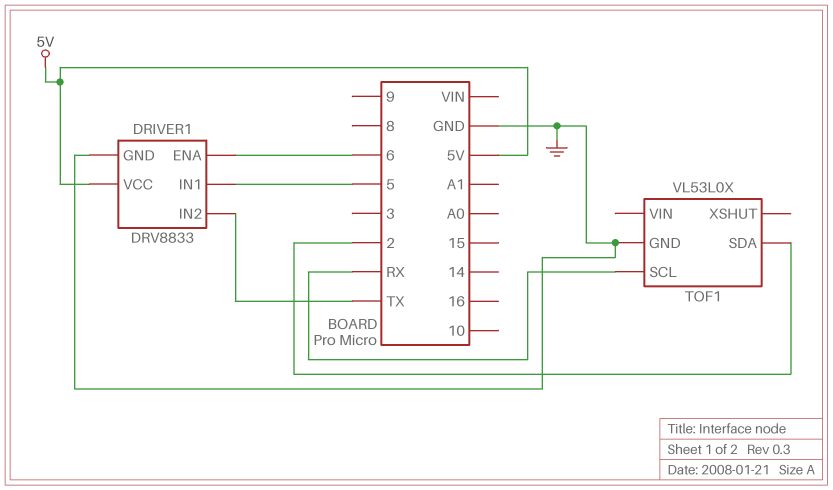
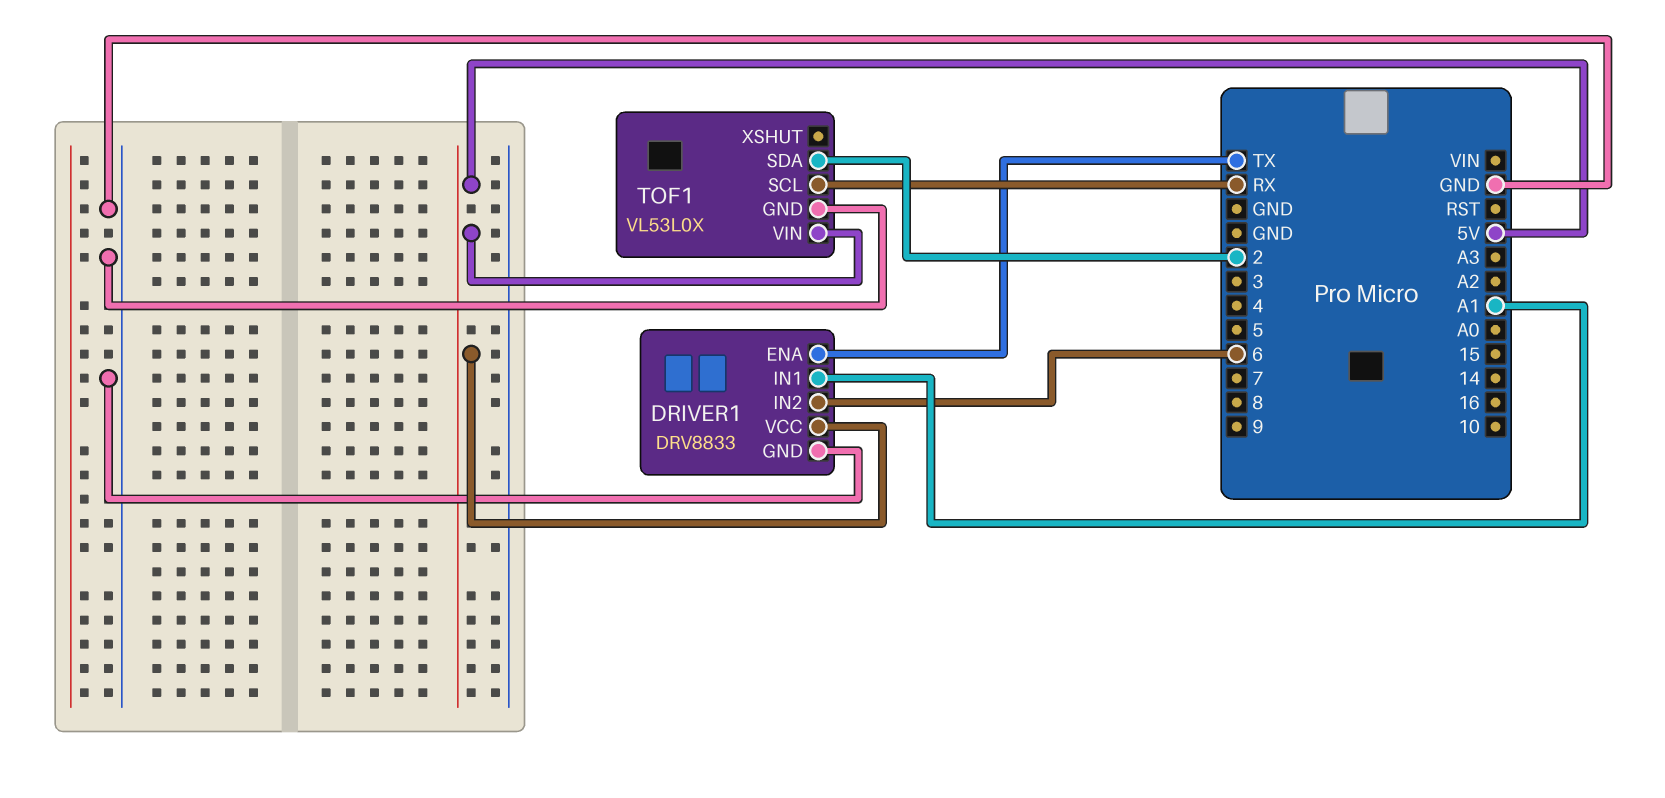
DRIVER1 pin ENA: 6 -> TX
DRIVER1 pin IN1: 5 -> A1
DRIVER1 pin IN2: TX -> 6
TOF1 pin VIN: none -> 5V

